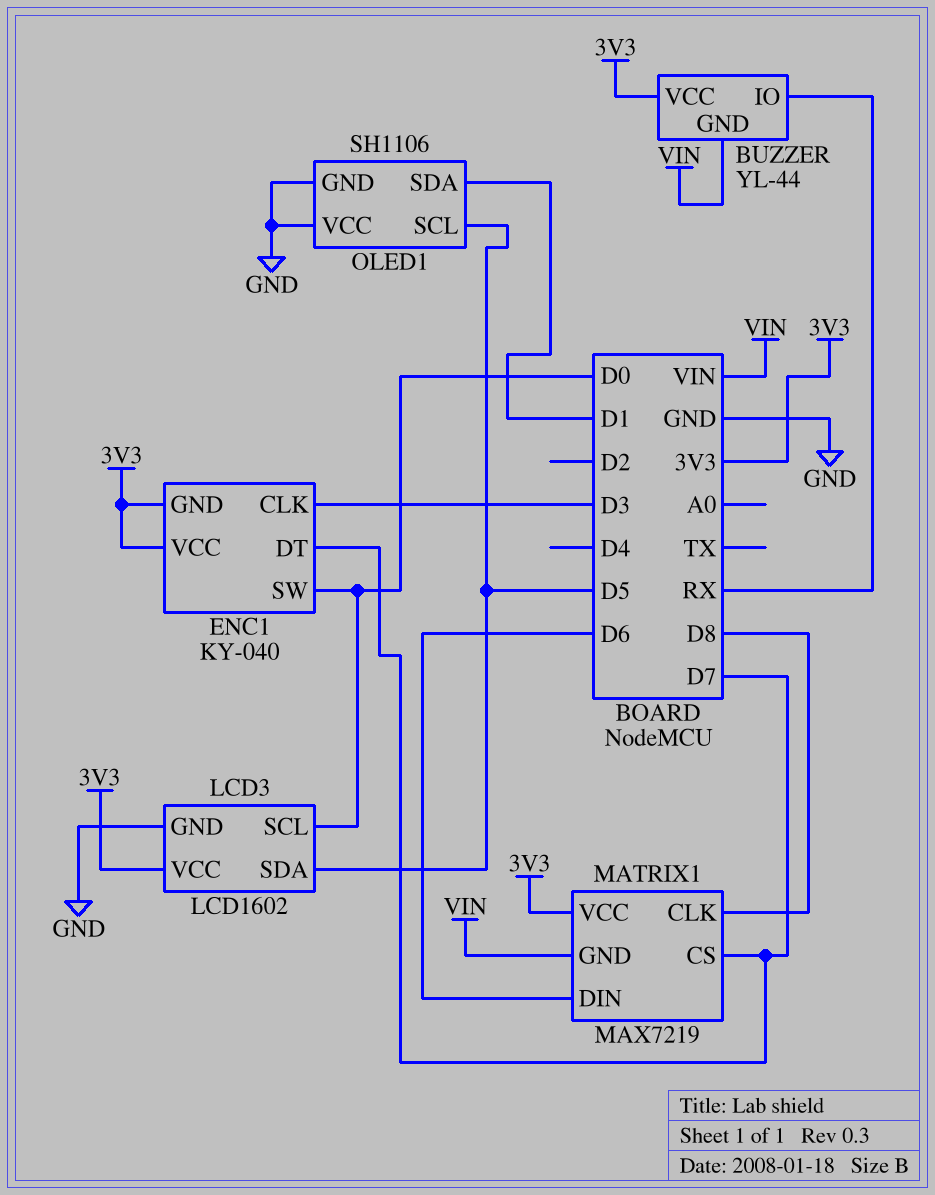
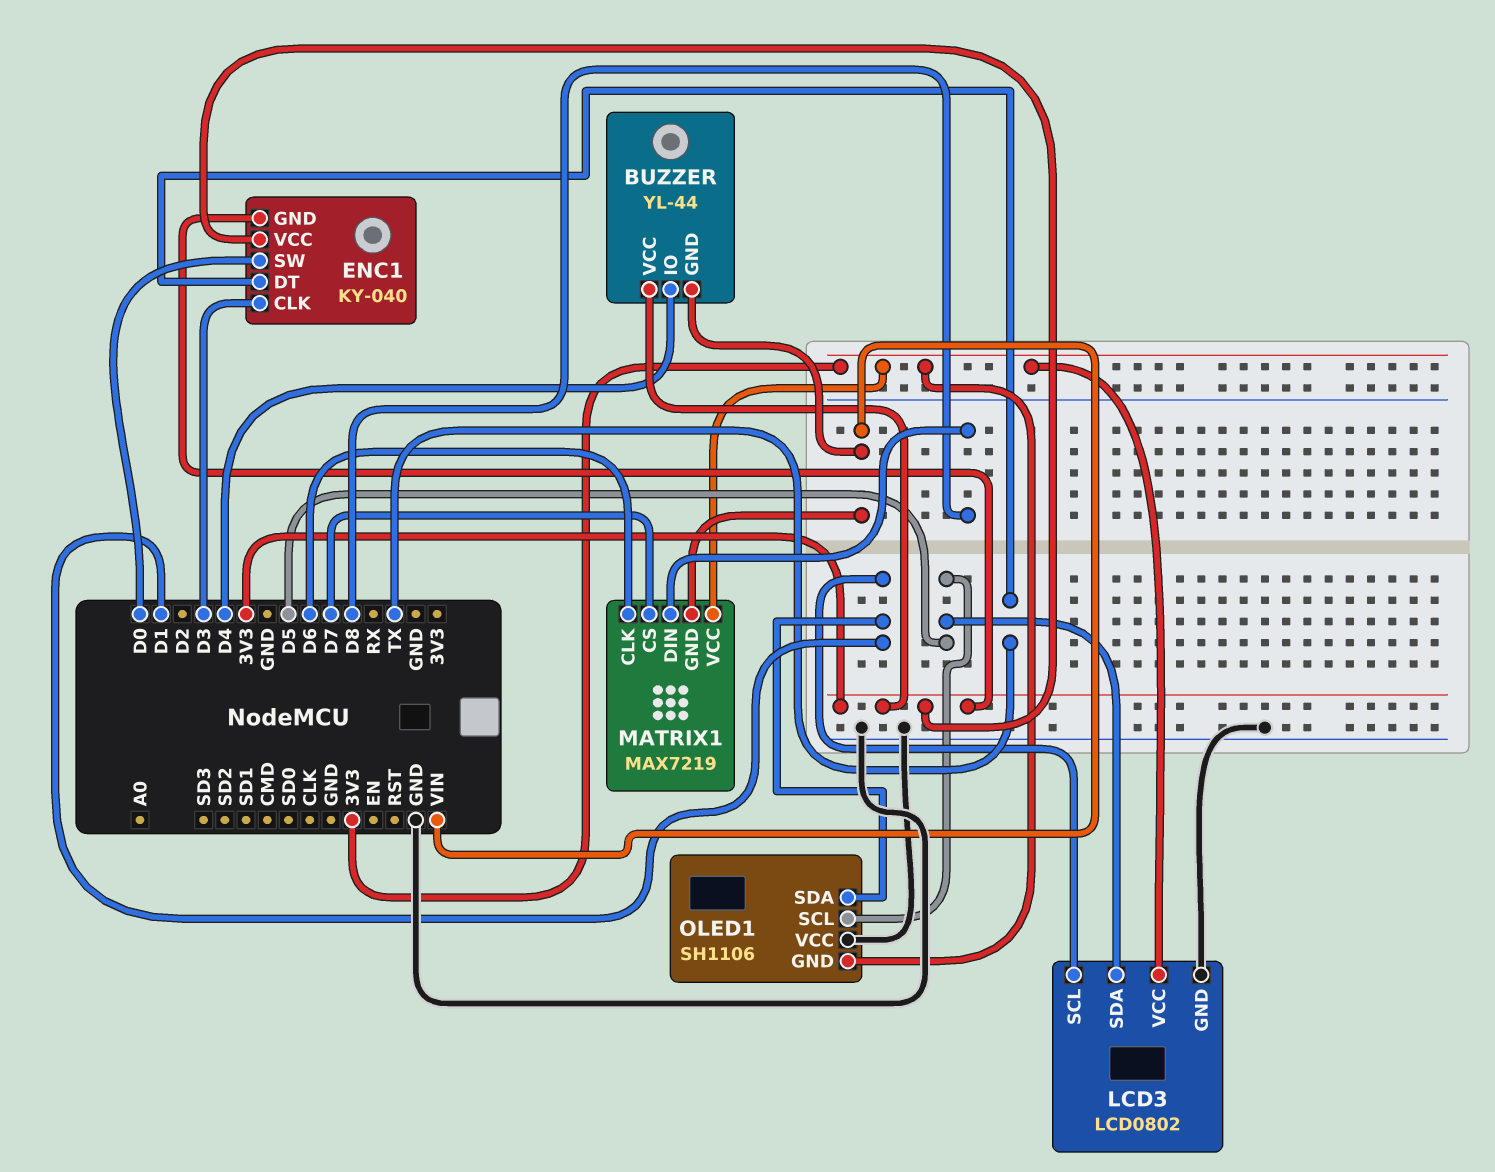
BUZZER pin IO: RX -> D4
ENC1 pin DT: D7 -> TX
LCD3: LCD1602 -> LCD0802
LCD3 pin SCL: D0 -> D1
MATRIX1 pin CLK: D8 -> D6
MATRIX1 pin DIN: D6 -> D8
OLED1 pin GND: GND -> 3V3

